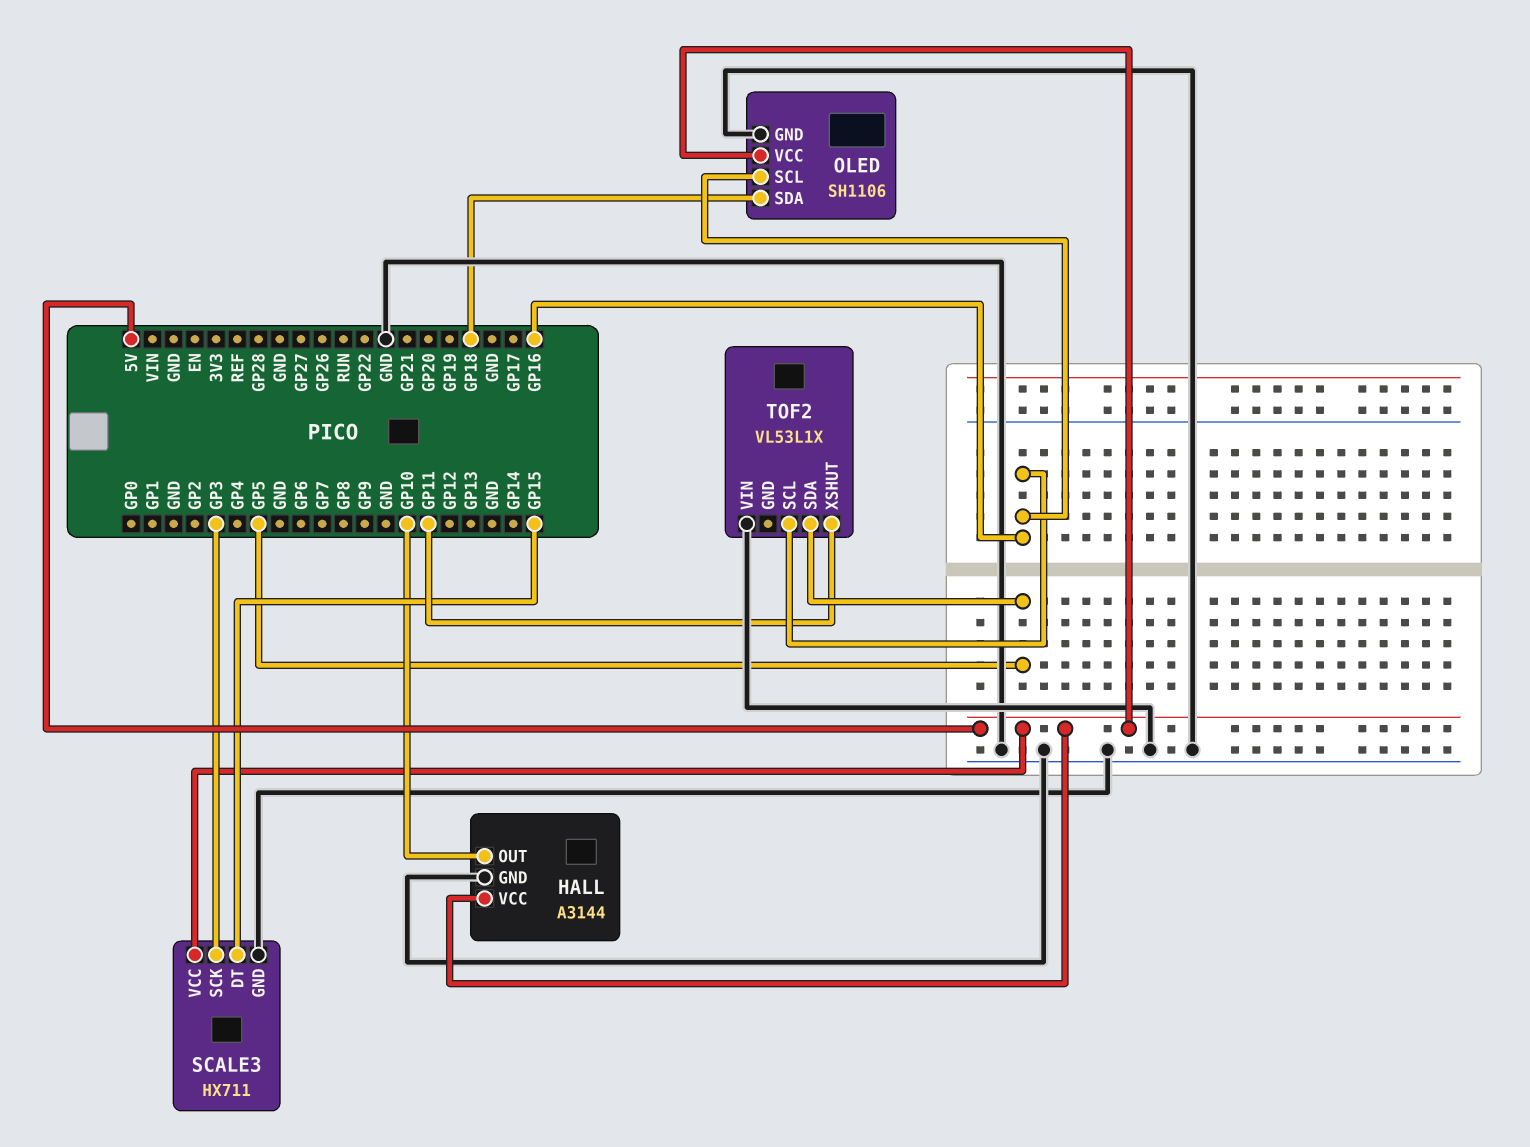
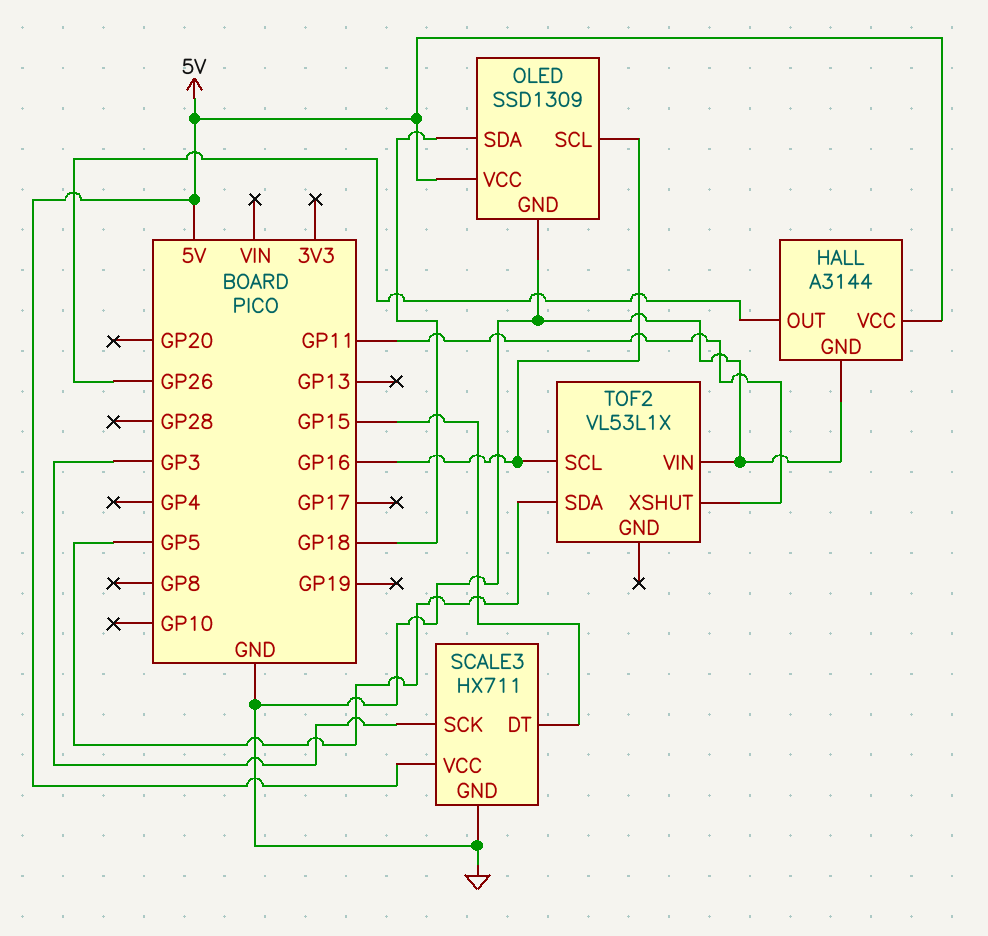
HALL pin OUT: GP10 -> GP26
OLED: SH1106 -> SSD1309

